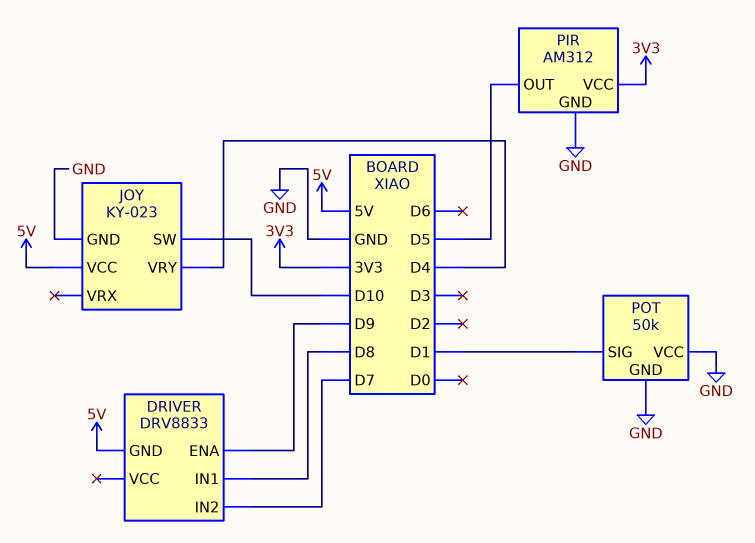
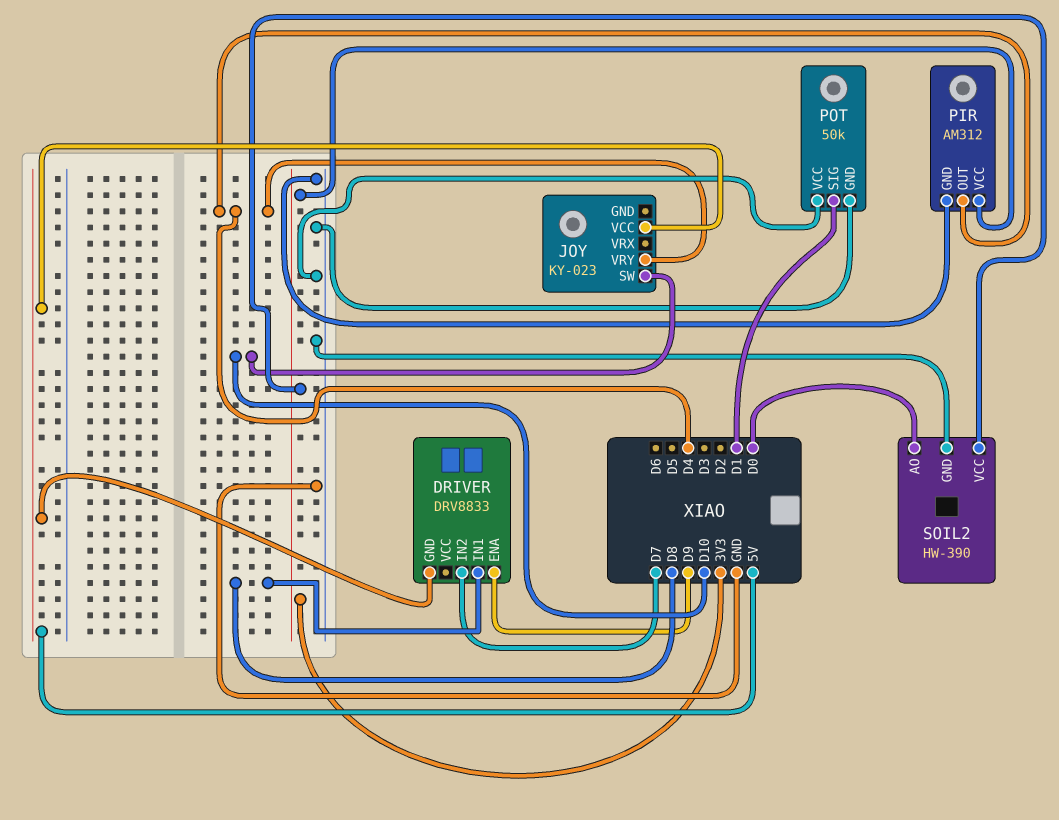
JOY pin GND: GND -> none
PIR pin OUT: D5 -> D4
SOIL2: none -> HW-390
SOIL2 pin AO: none -> D0
SOIL2 pin GND: none -> GND
SOIL2 pin VCC: none -> 3V3

